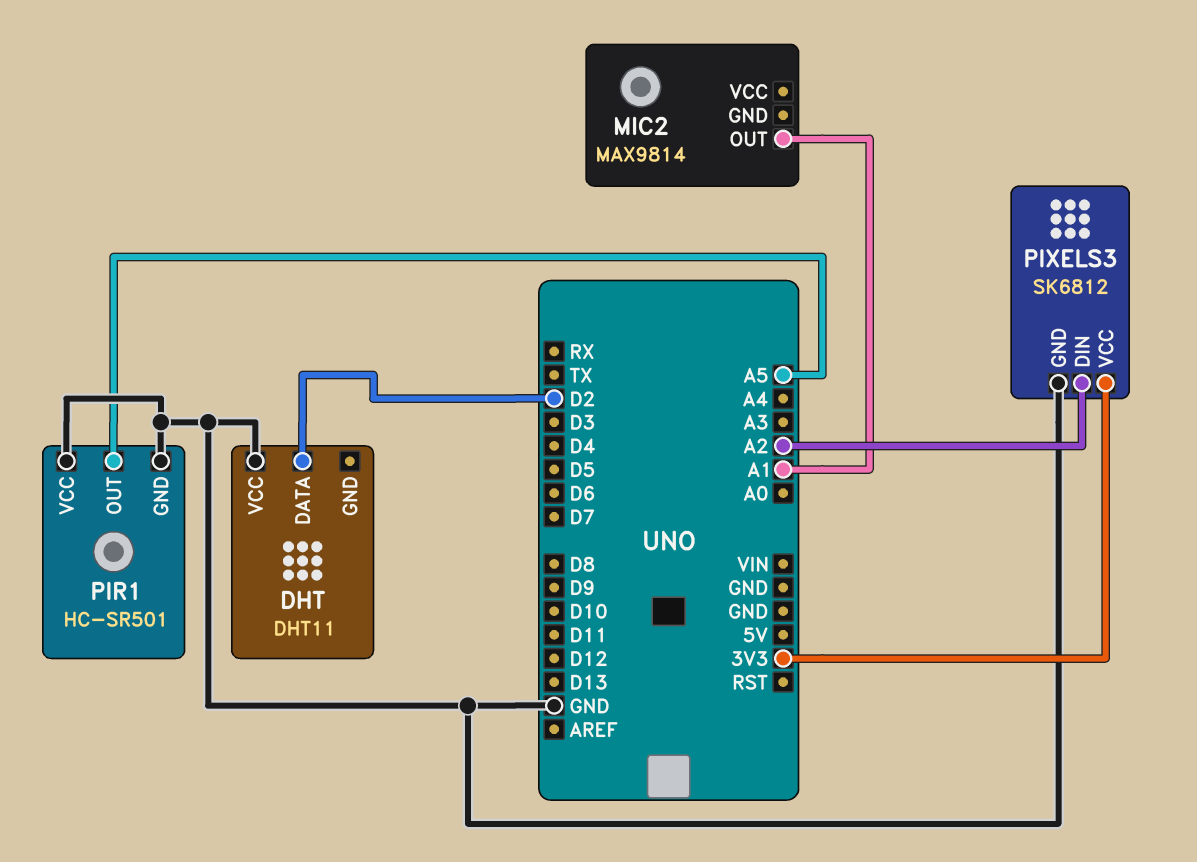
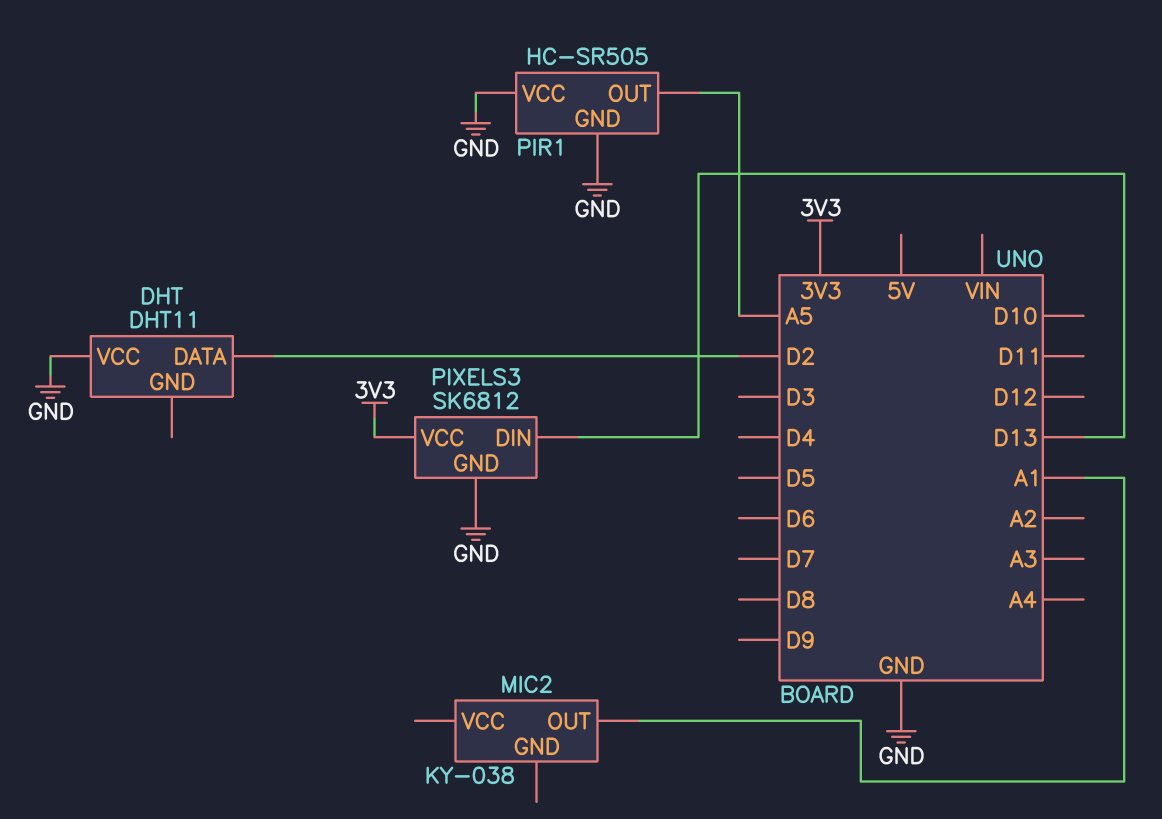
MIC2: MAX9814 -> KY-038
PIR1: HC-SR501 -> HC-SR505
PIXELS3 pin DIN: A2 -> D13

